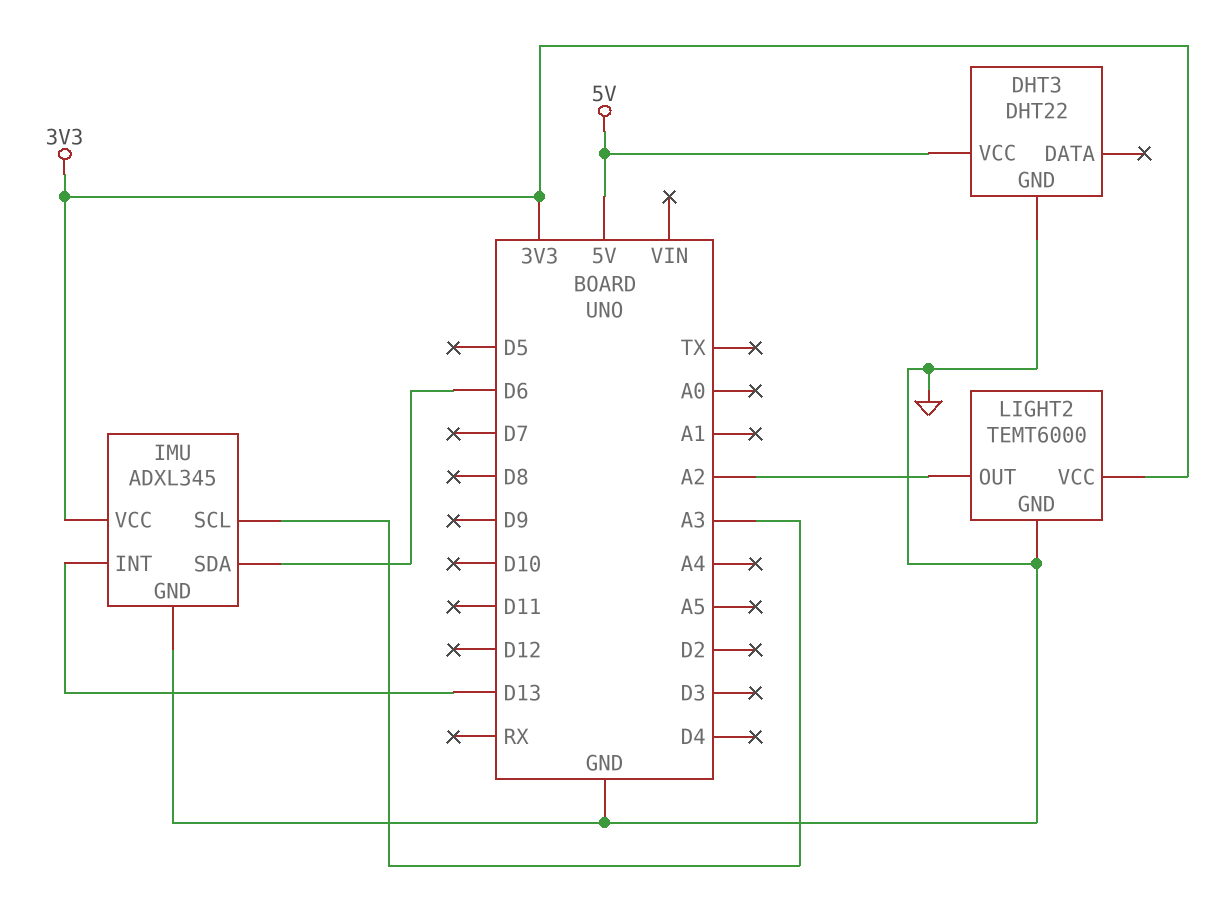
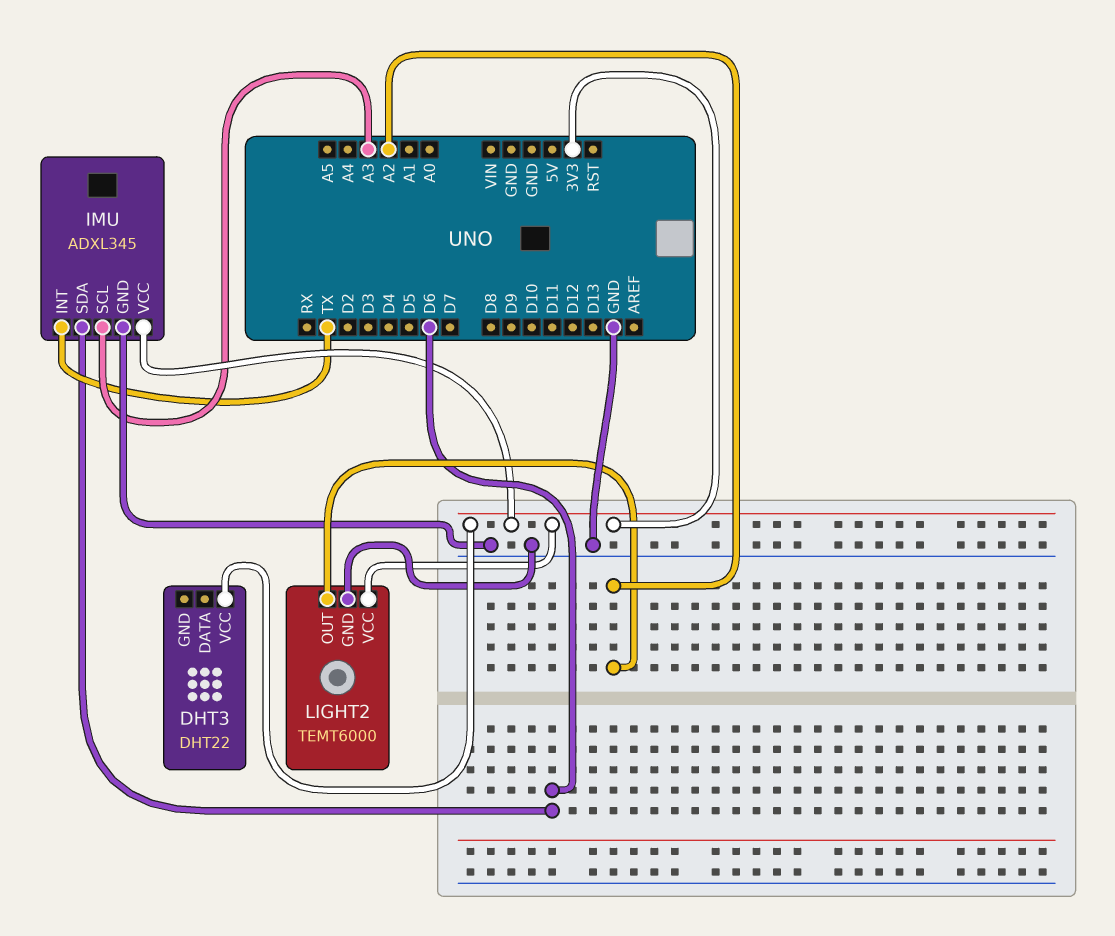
DHT3 pin GND: GND -> none
DHT3 pin VCC: 5V -> 3V3
IMU pin INT: D13 -> TX

